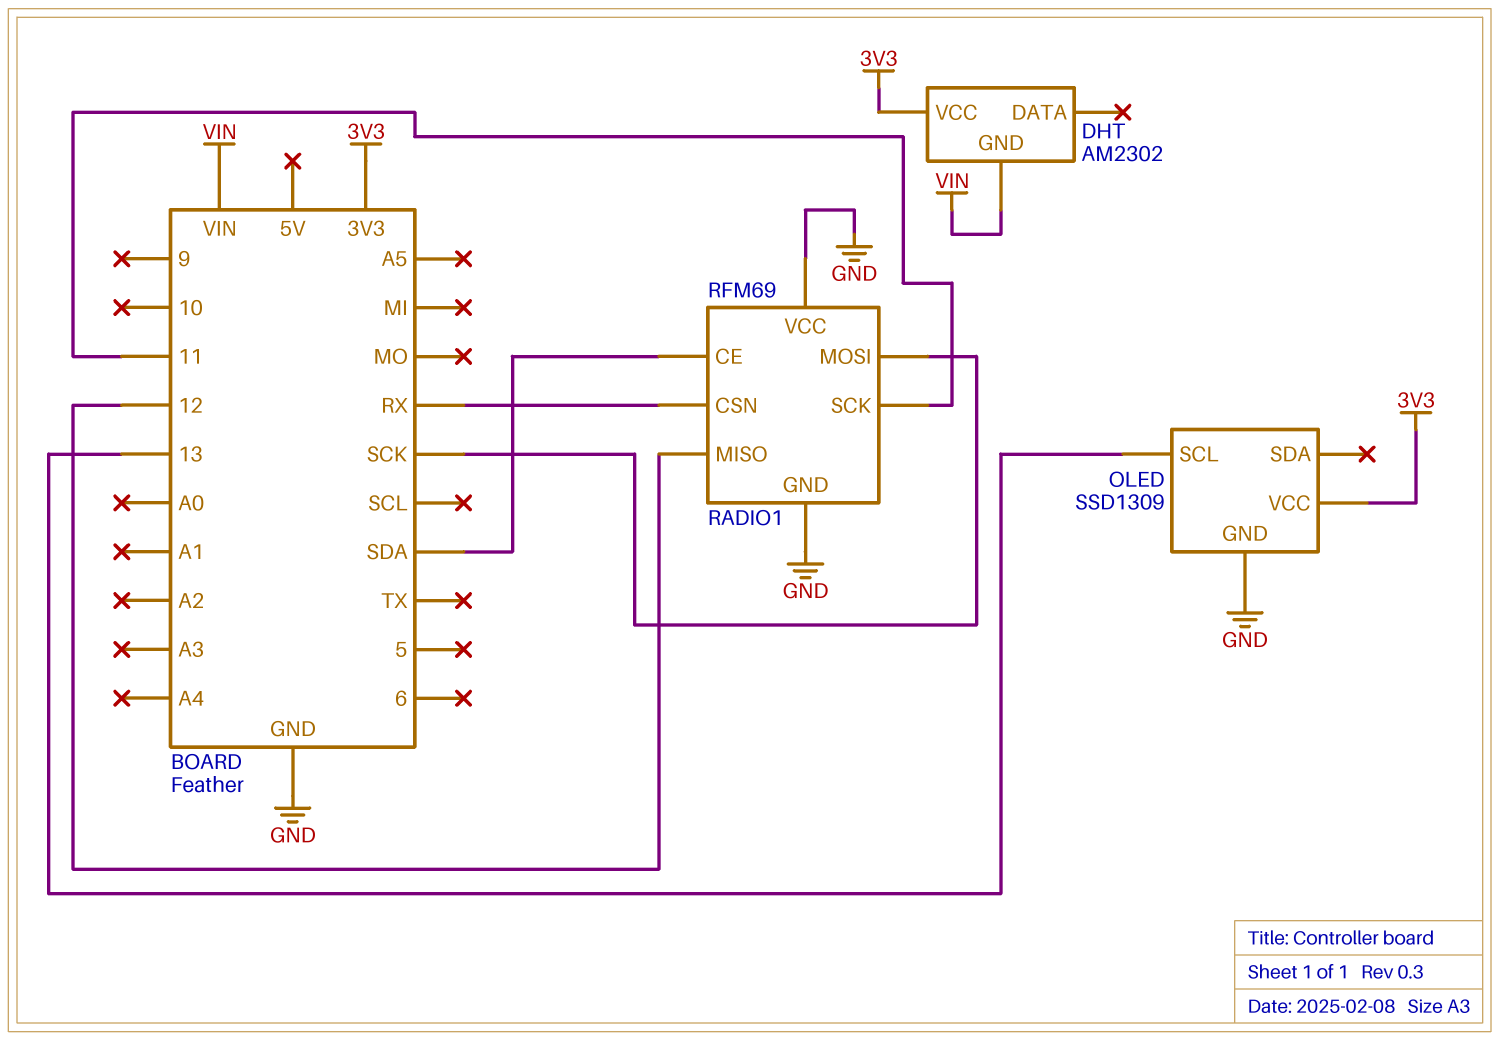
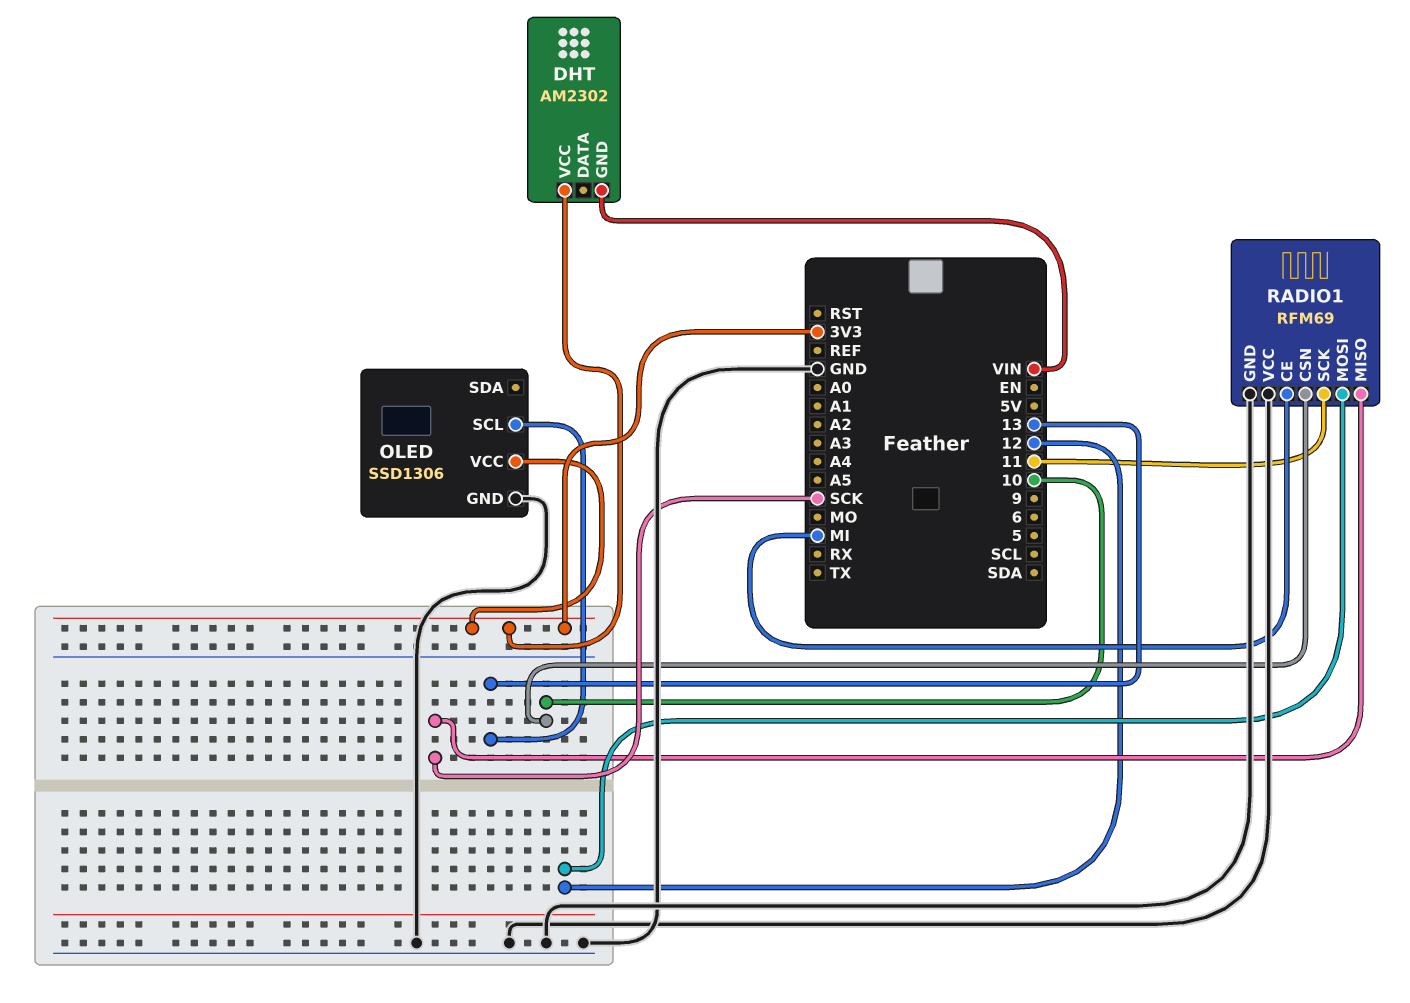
OLED: SSD1309 -> SSD1306
RADIO1 pin CE: SDA -> MI
RADIO1 pin CSN: RX -> 10
RADIO1 pin MISO: 12 -> SCK
RADIO1 pin MOSI: SCK -> 12

